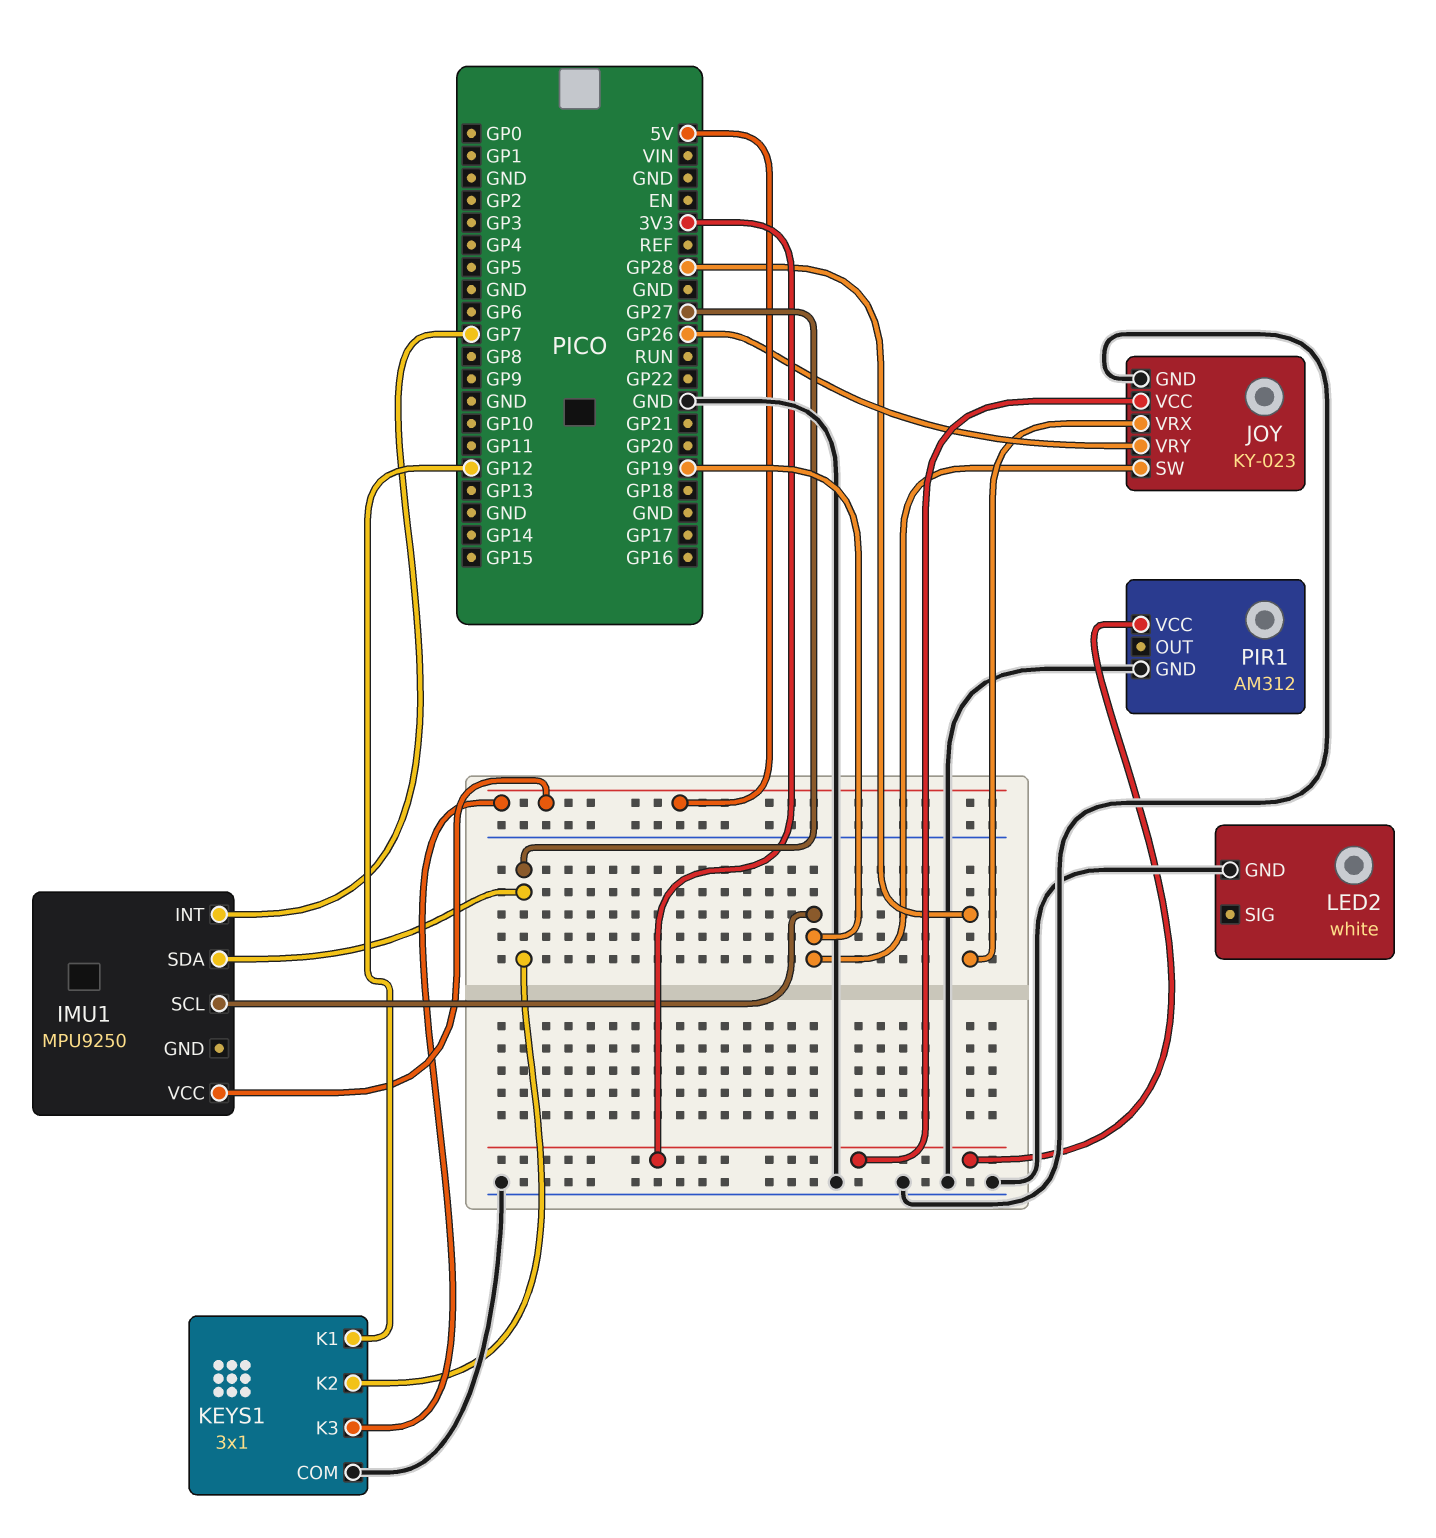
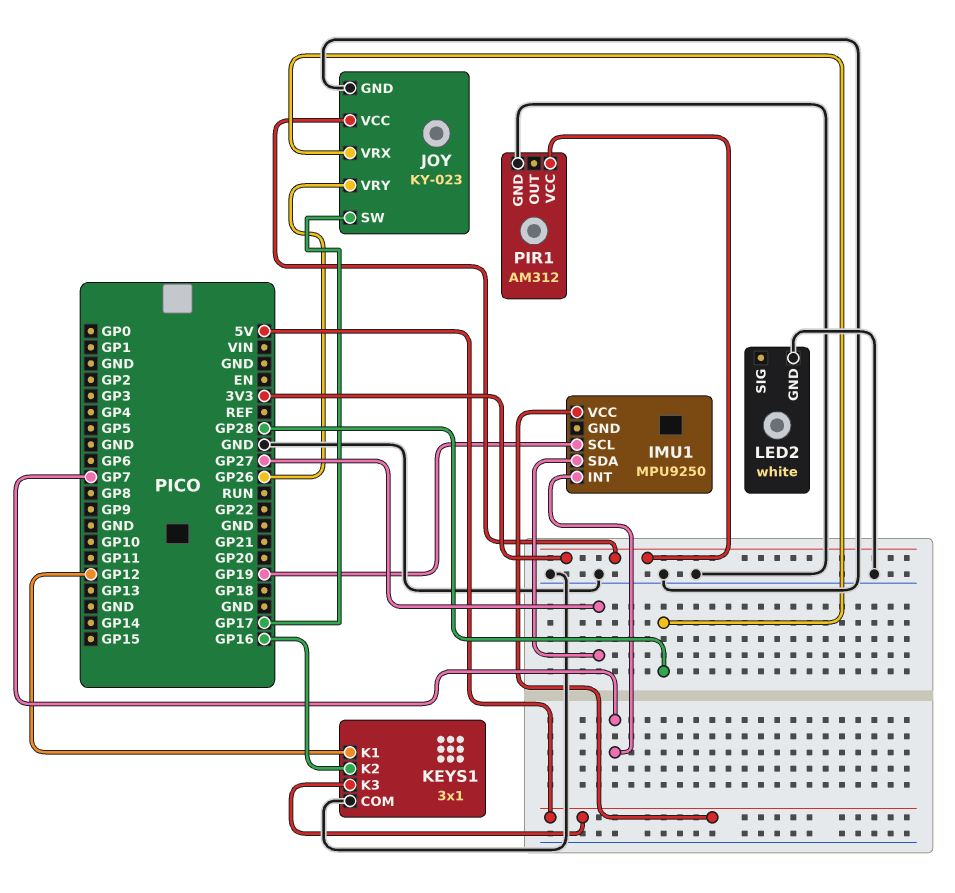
JOY pin SW: GP19 -> GP17
KEYS1 pin K2: GP27 -> GP16

